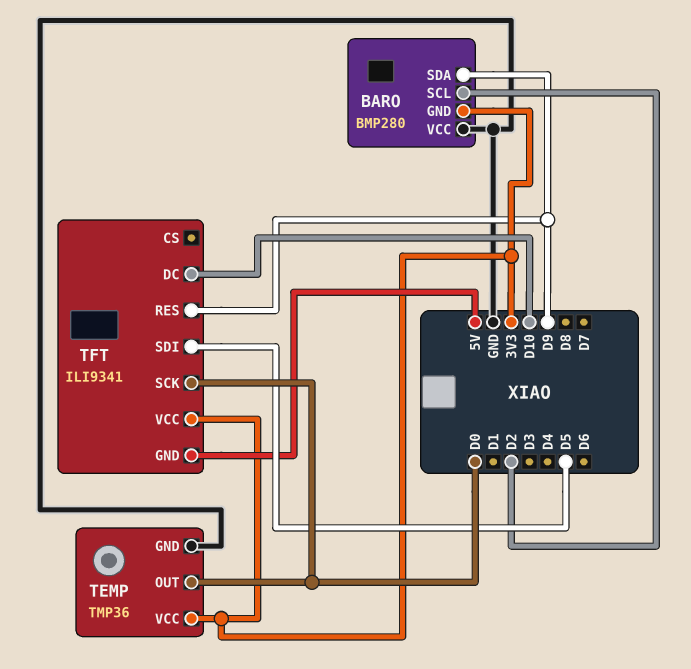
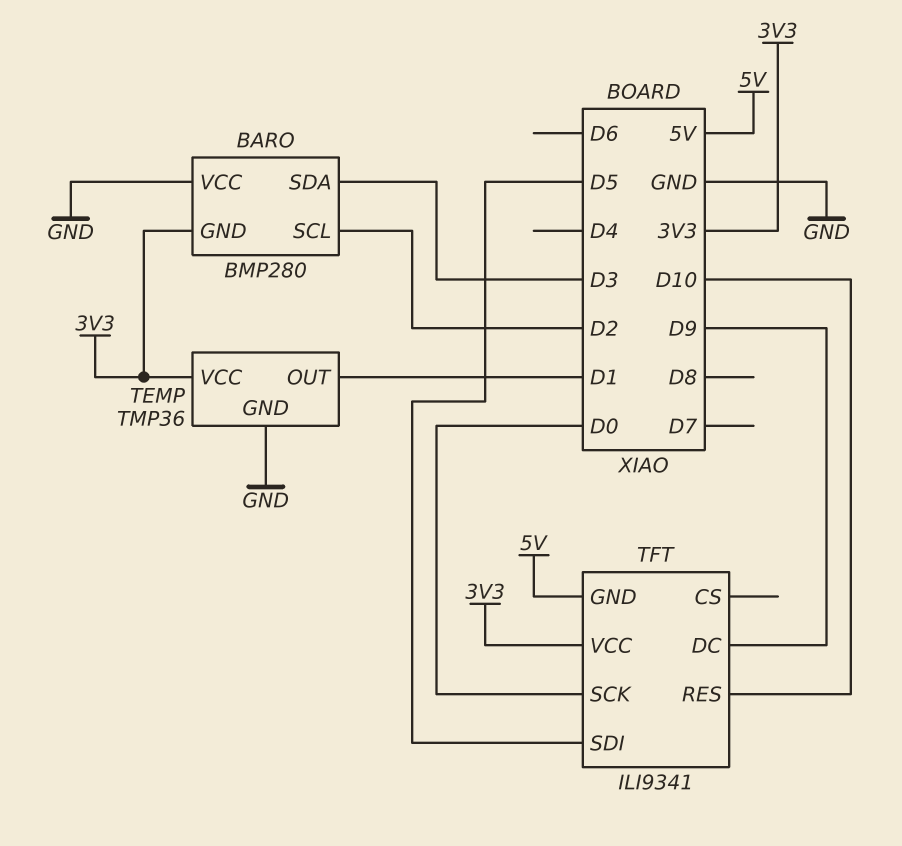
BARO pin SDA: D9 -> D3
TEMP pin OUT: D0 -> D1
TFT pin DC: D10 -> D9
TFT pin RES: D9 -> D10

